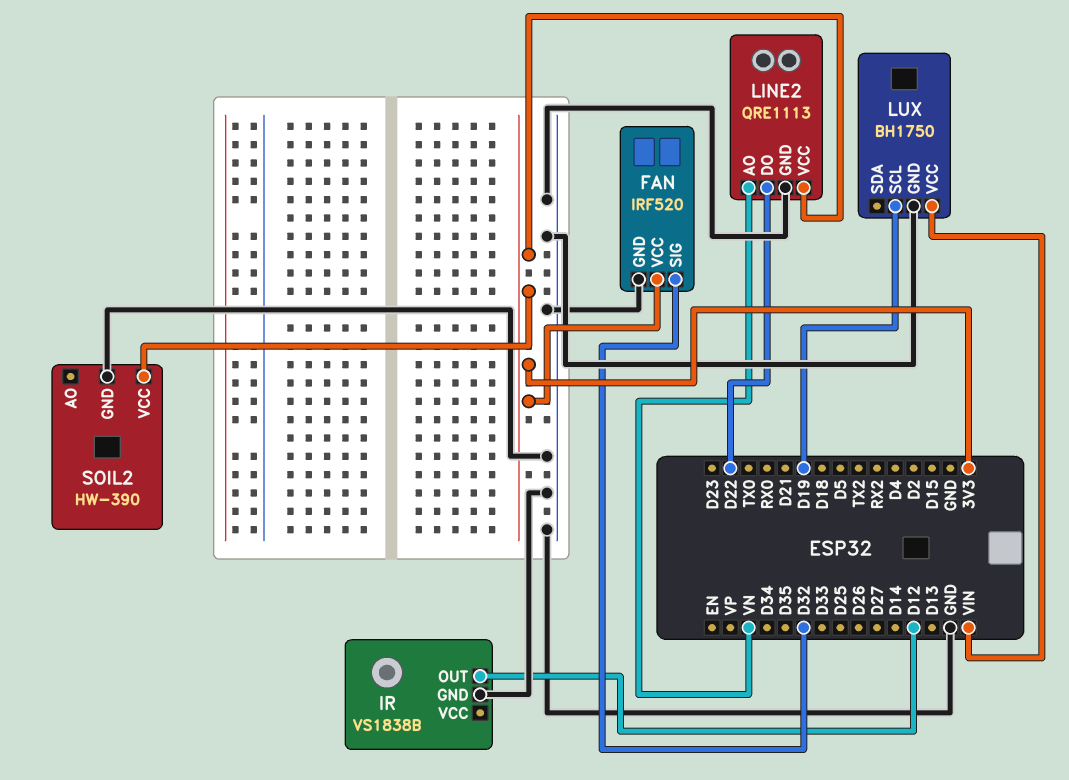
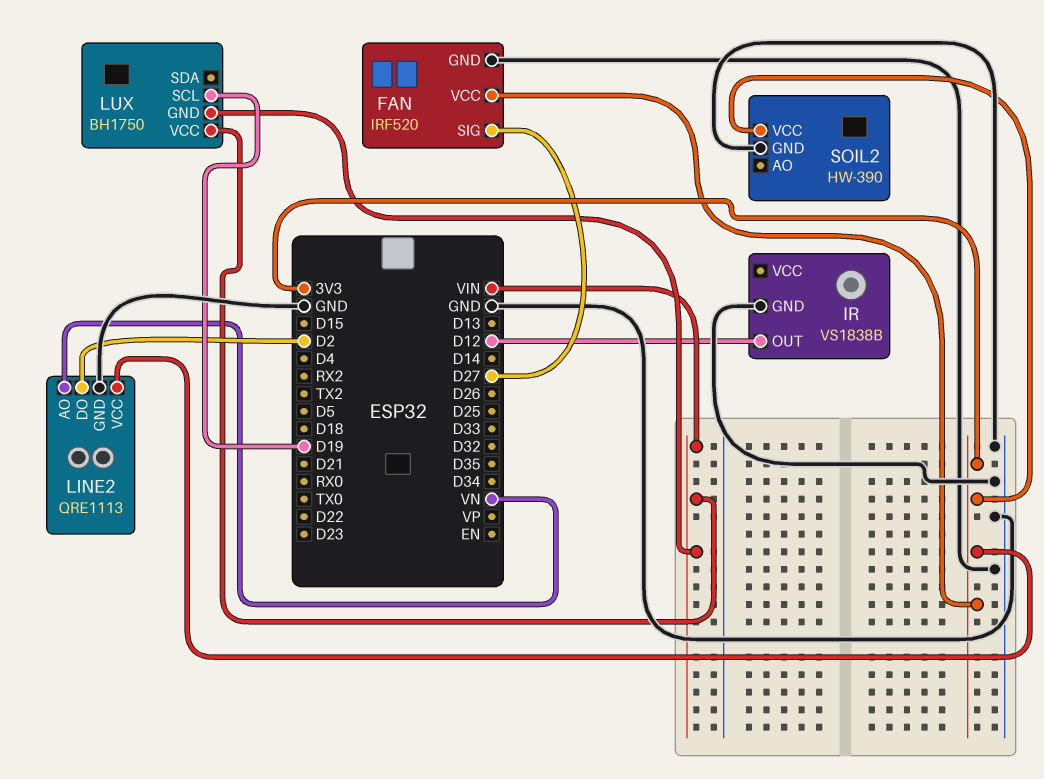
FAN pin SIG: D32 -> D27
LINE2 pin DO: D22 -> D2
LUX pin GND: GND -> VIN

